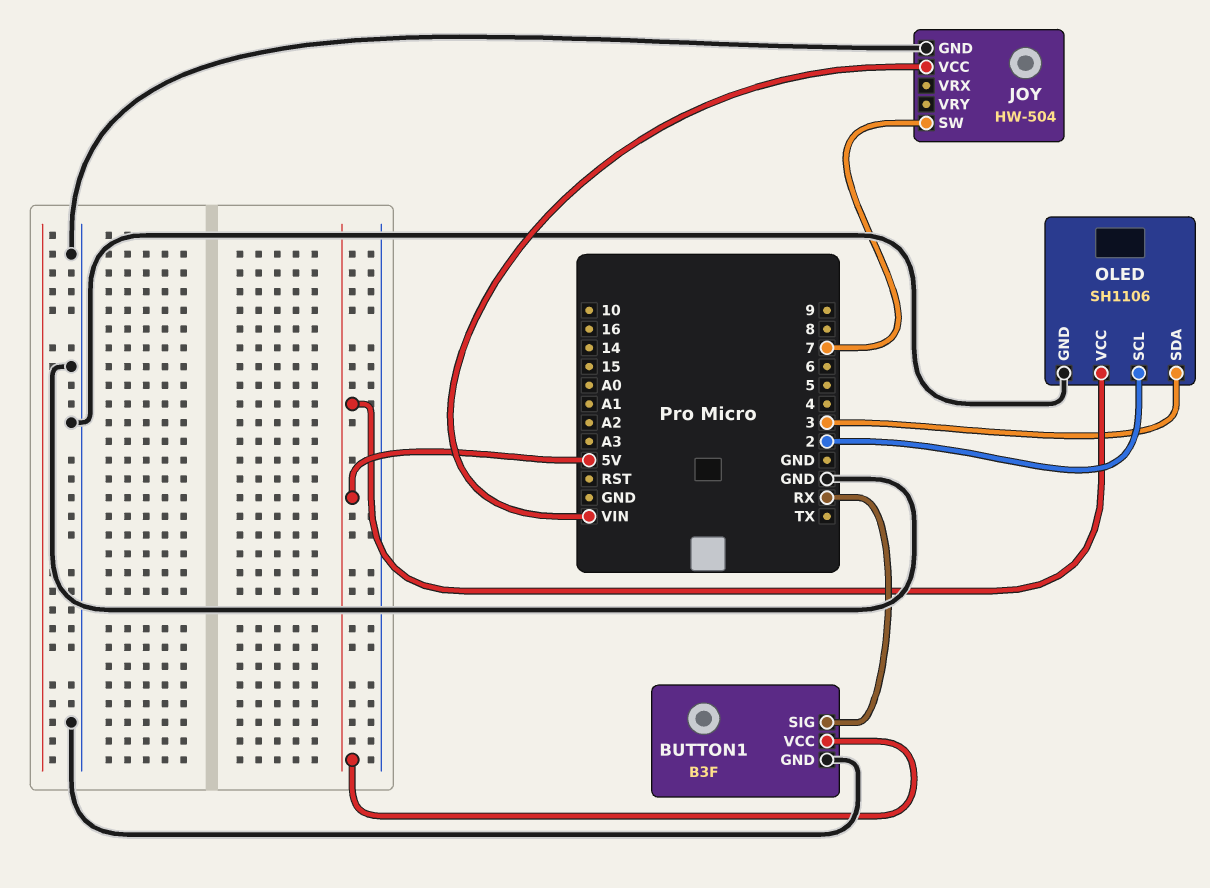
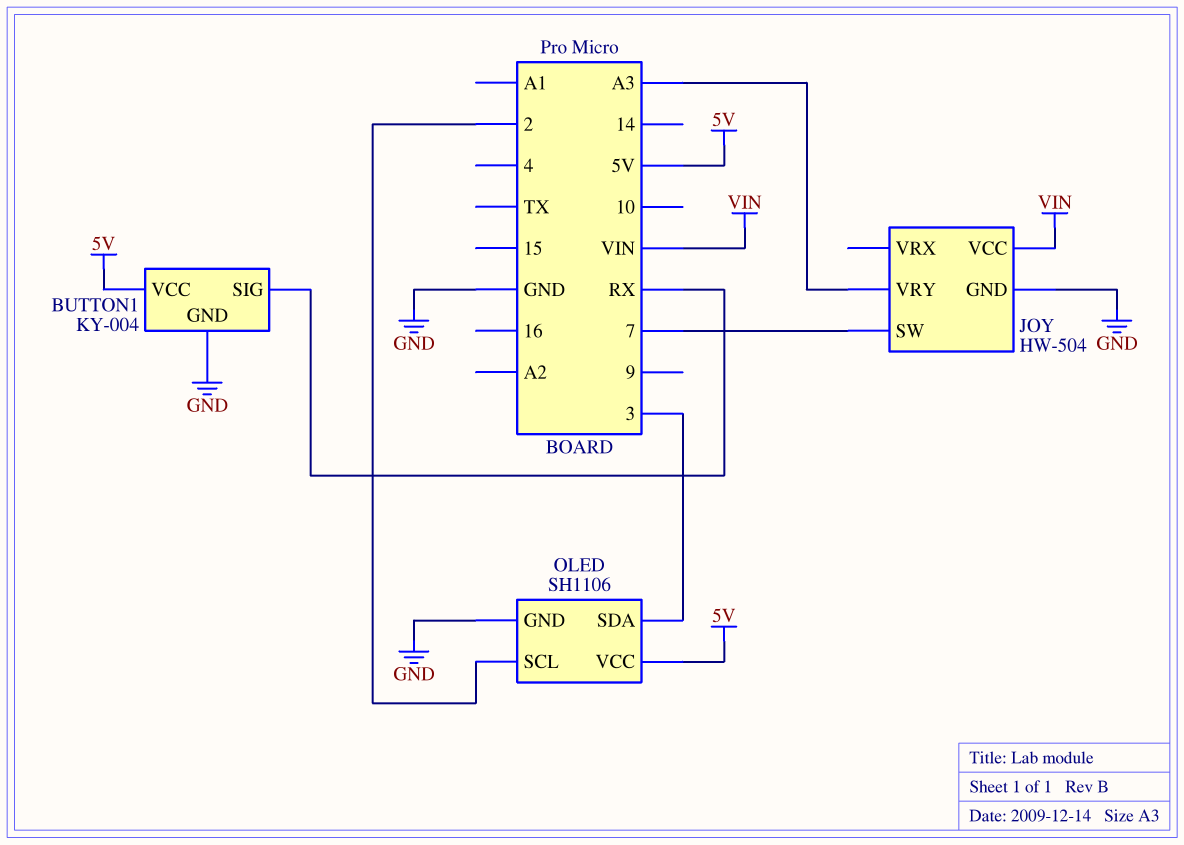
BUTTON1: B3F -> KY-004
JOY pin VRY: none -> A3

